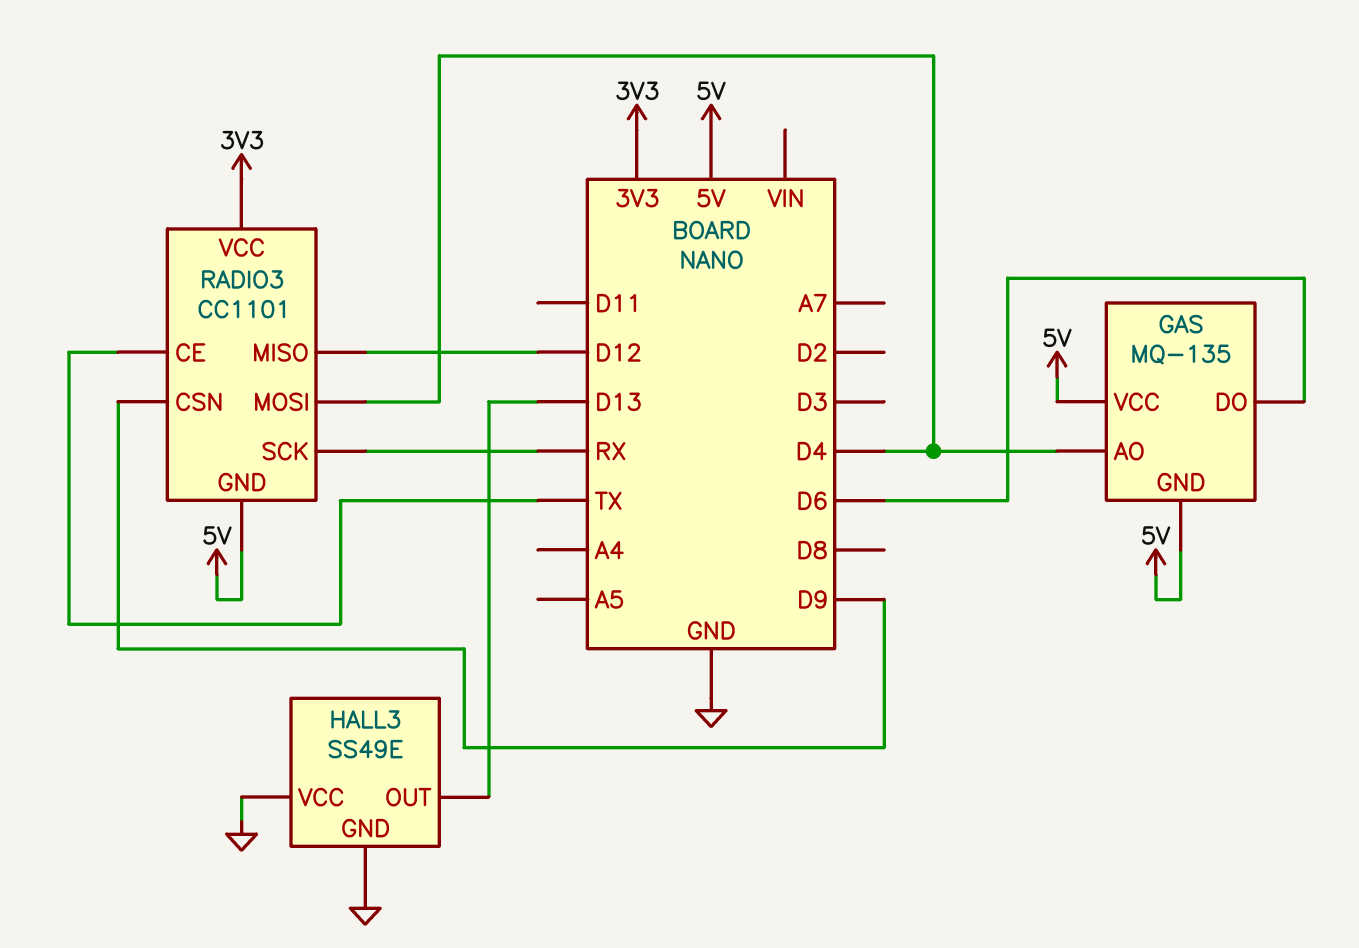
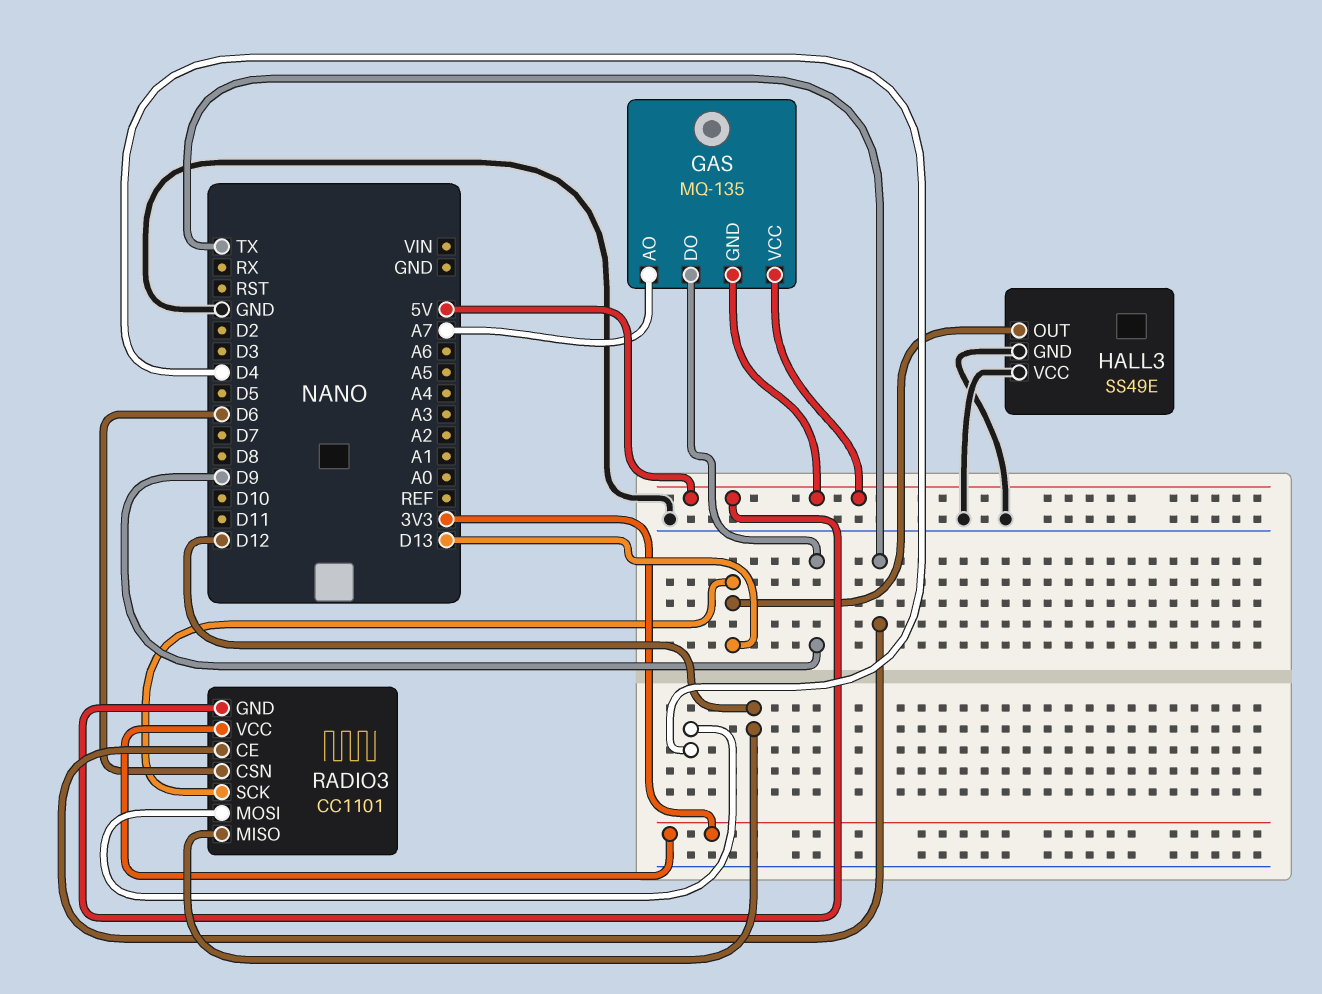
GAS pin AO: D4 -> A7
GAS pin DO: D6 -> D9
RADIO3 pin CSN: D9 -> D6
RADIO3 pin SCK: RX -> D13

